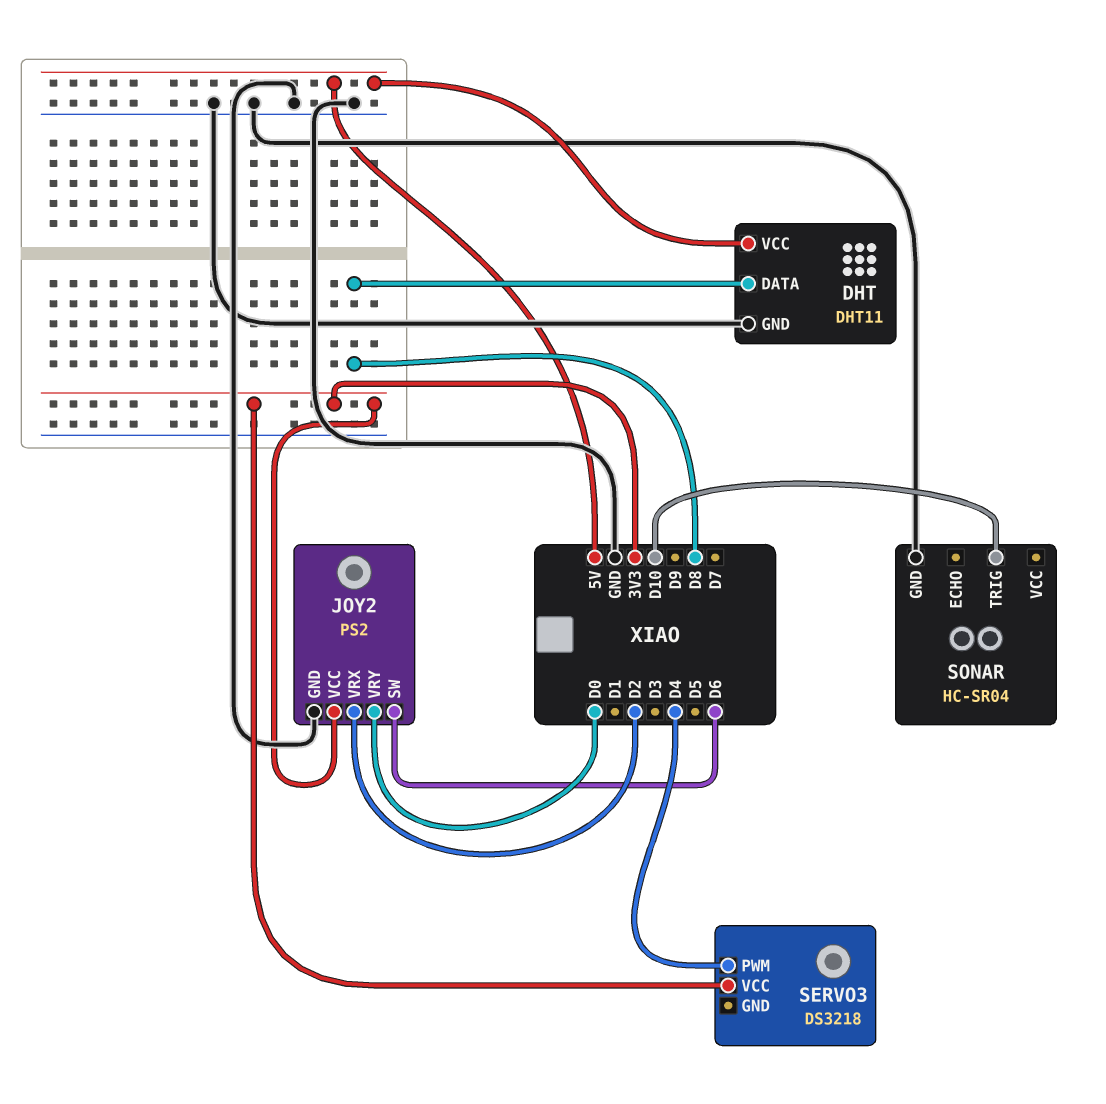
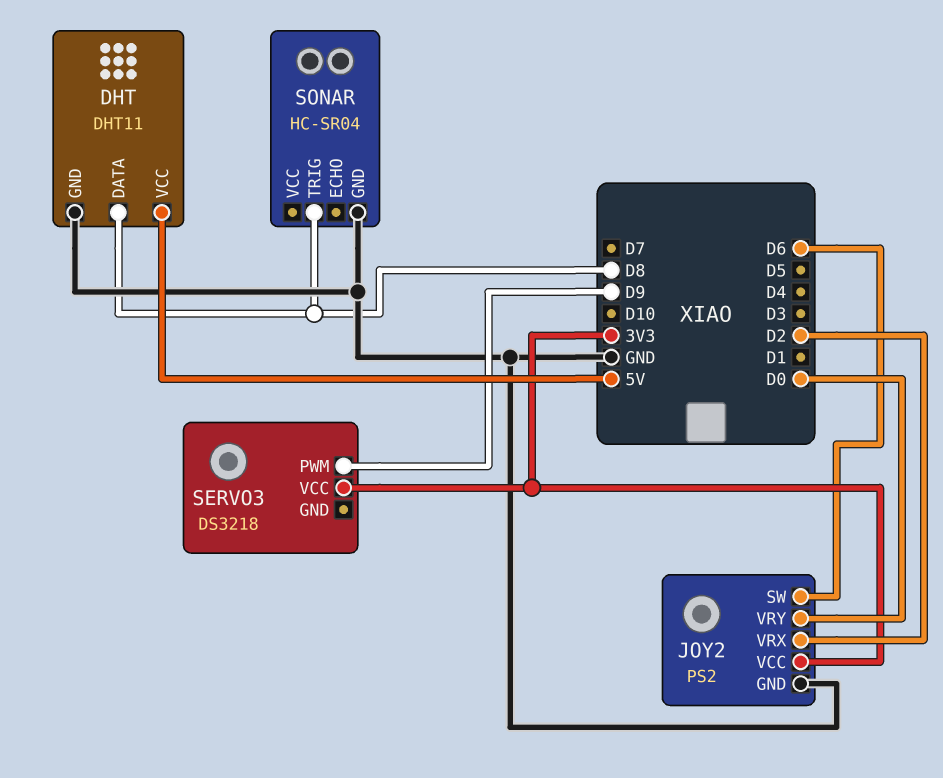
SERVO3 pin PWM: D4 -> D9
SONAR pin TRIG: D10 -> D8

